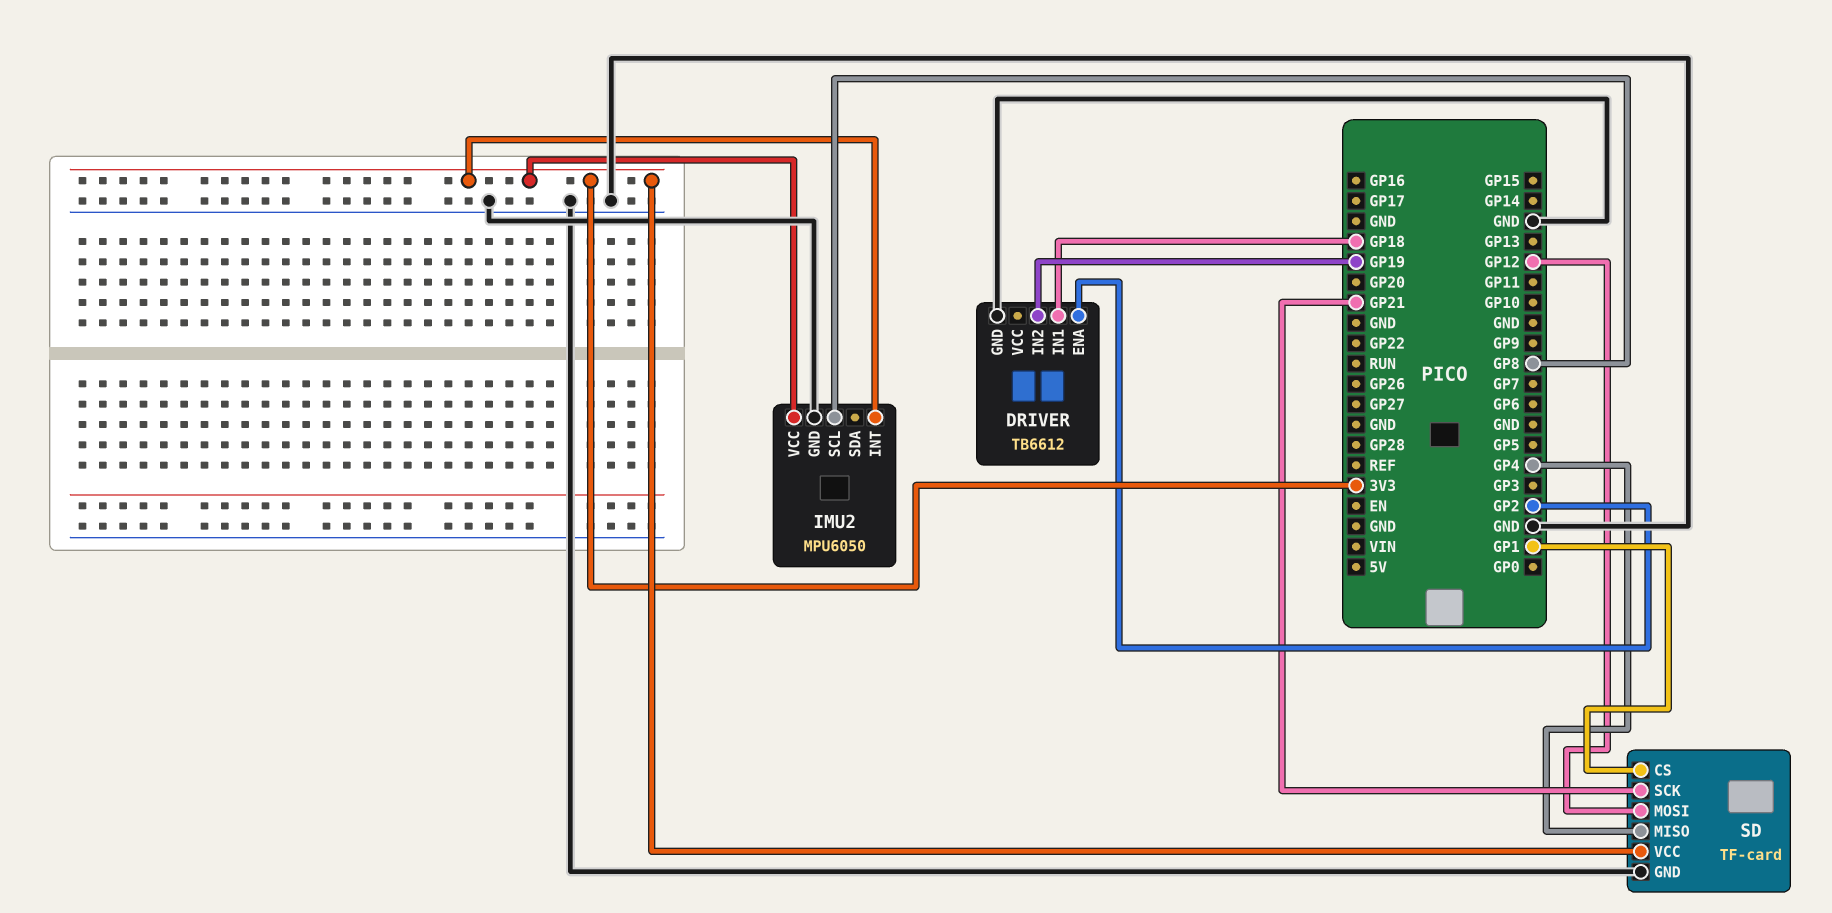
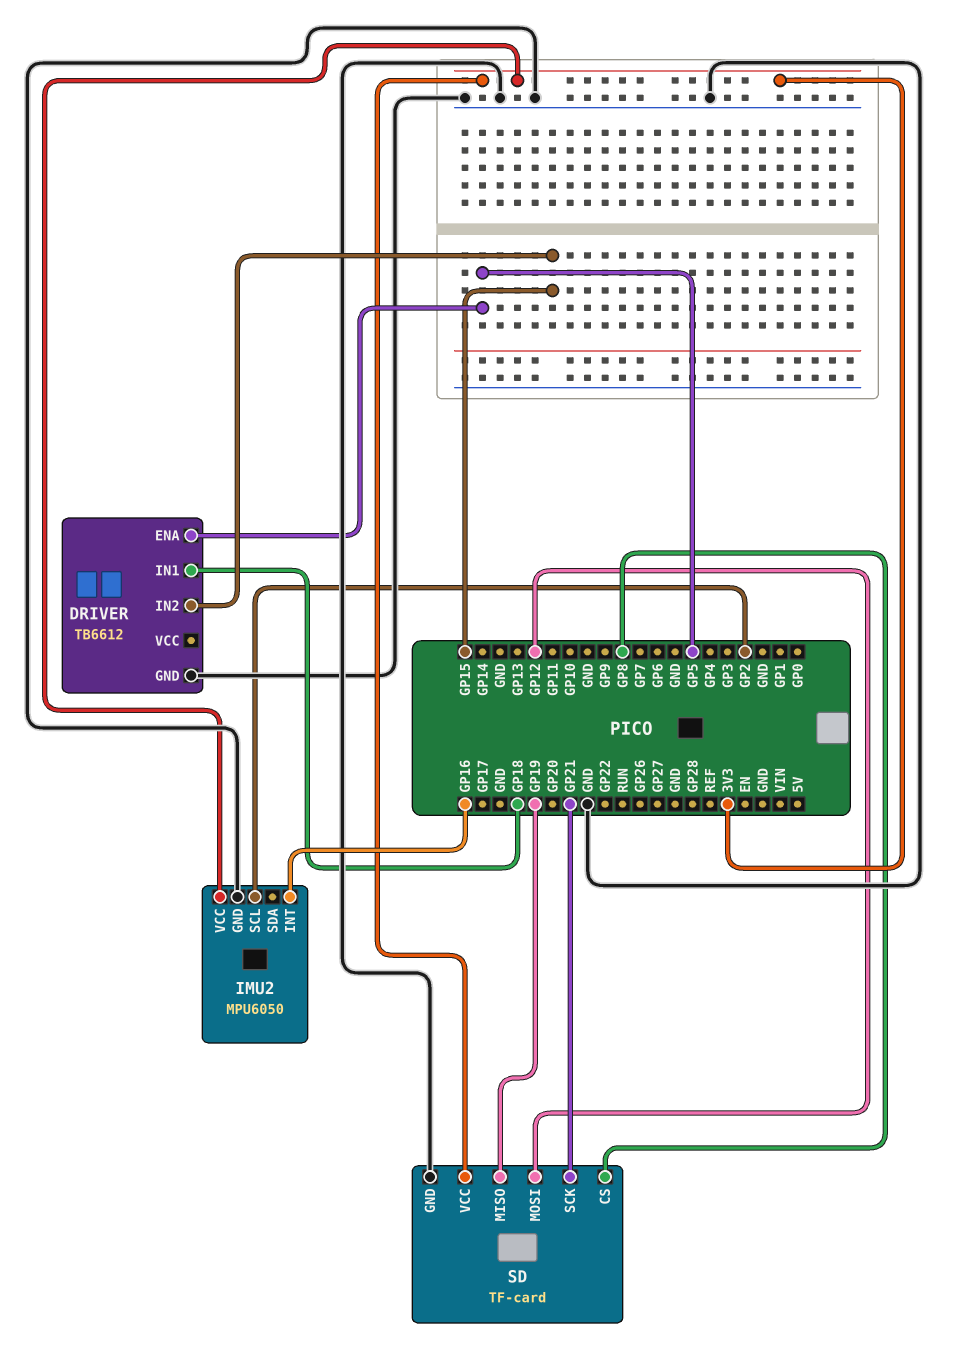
DRIVER pin ENA: GP2 -> GP5
DRIVER pin IN2: GP19 -> GP15
IMU2 pin INT: 3V3 -> GP16
IMU2 pin SCL: GP8 -> GP2
SD pin CS: GP1 -> GP8
SD pin MISO: GP4 -> GP19

